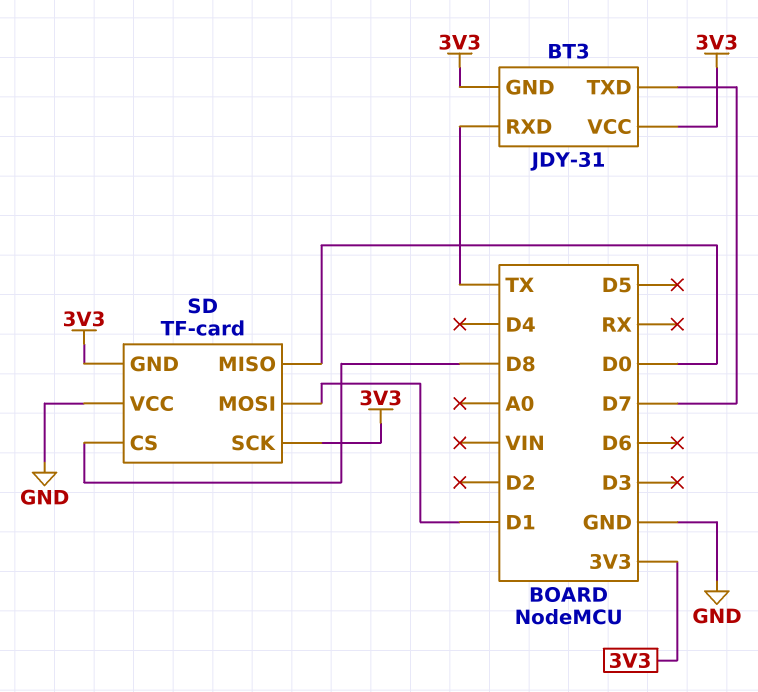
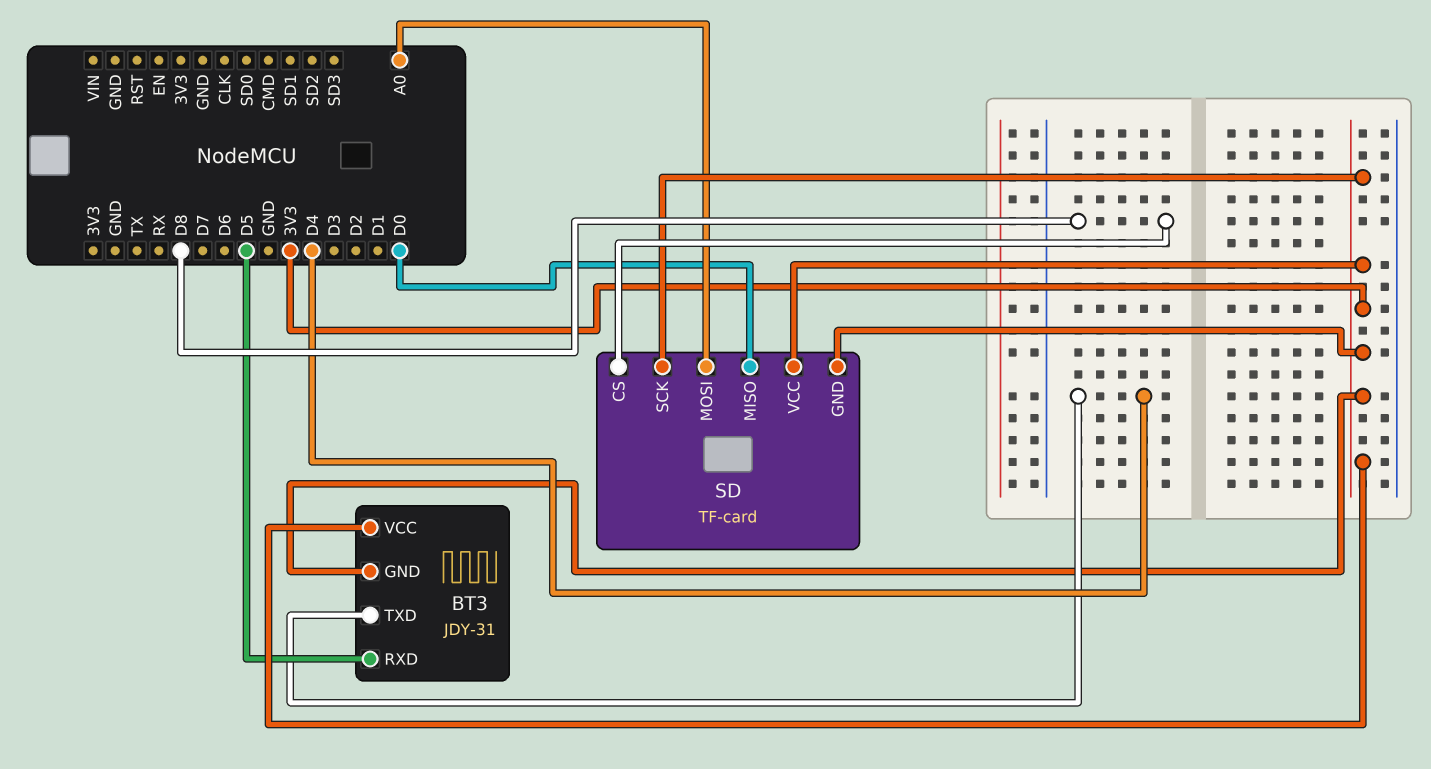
BT3 pin RXD: TX -> D5
BT3 pin TXD: D7 -> D4
SD pin MOSI: D1 -> A0
SD pin VCC: GND -> 3V3

